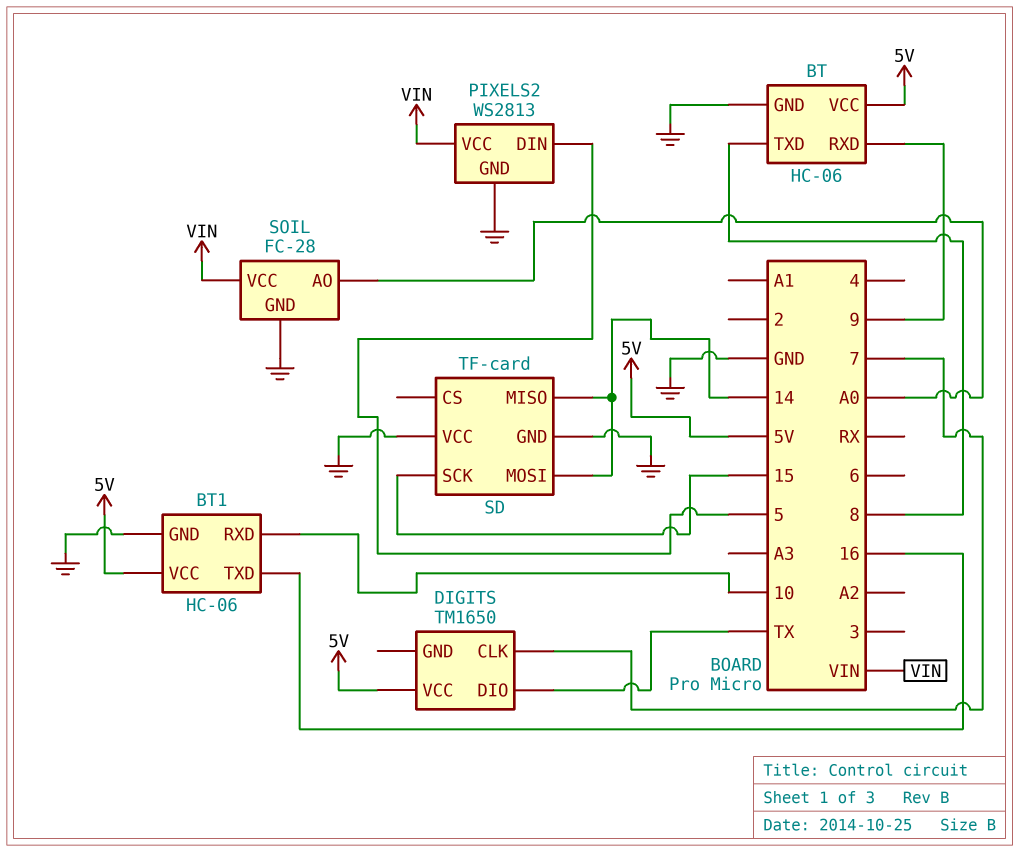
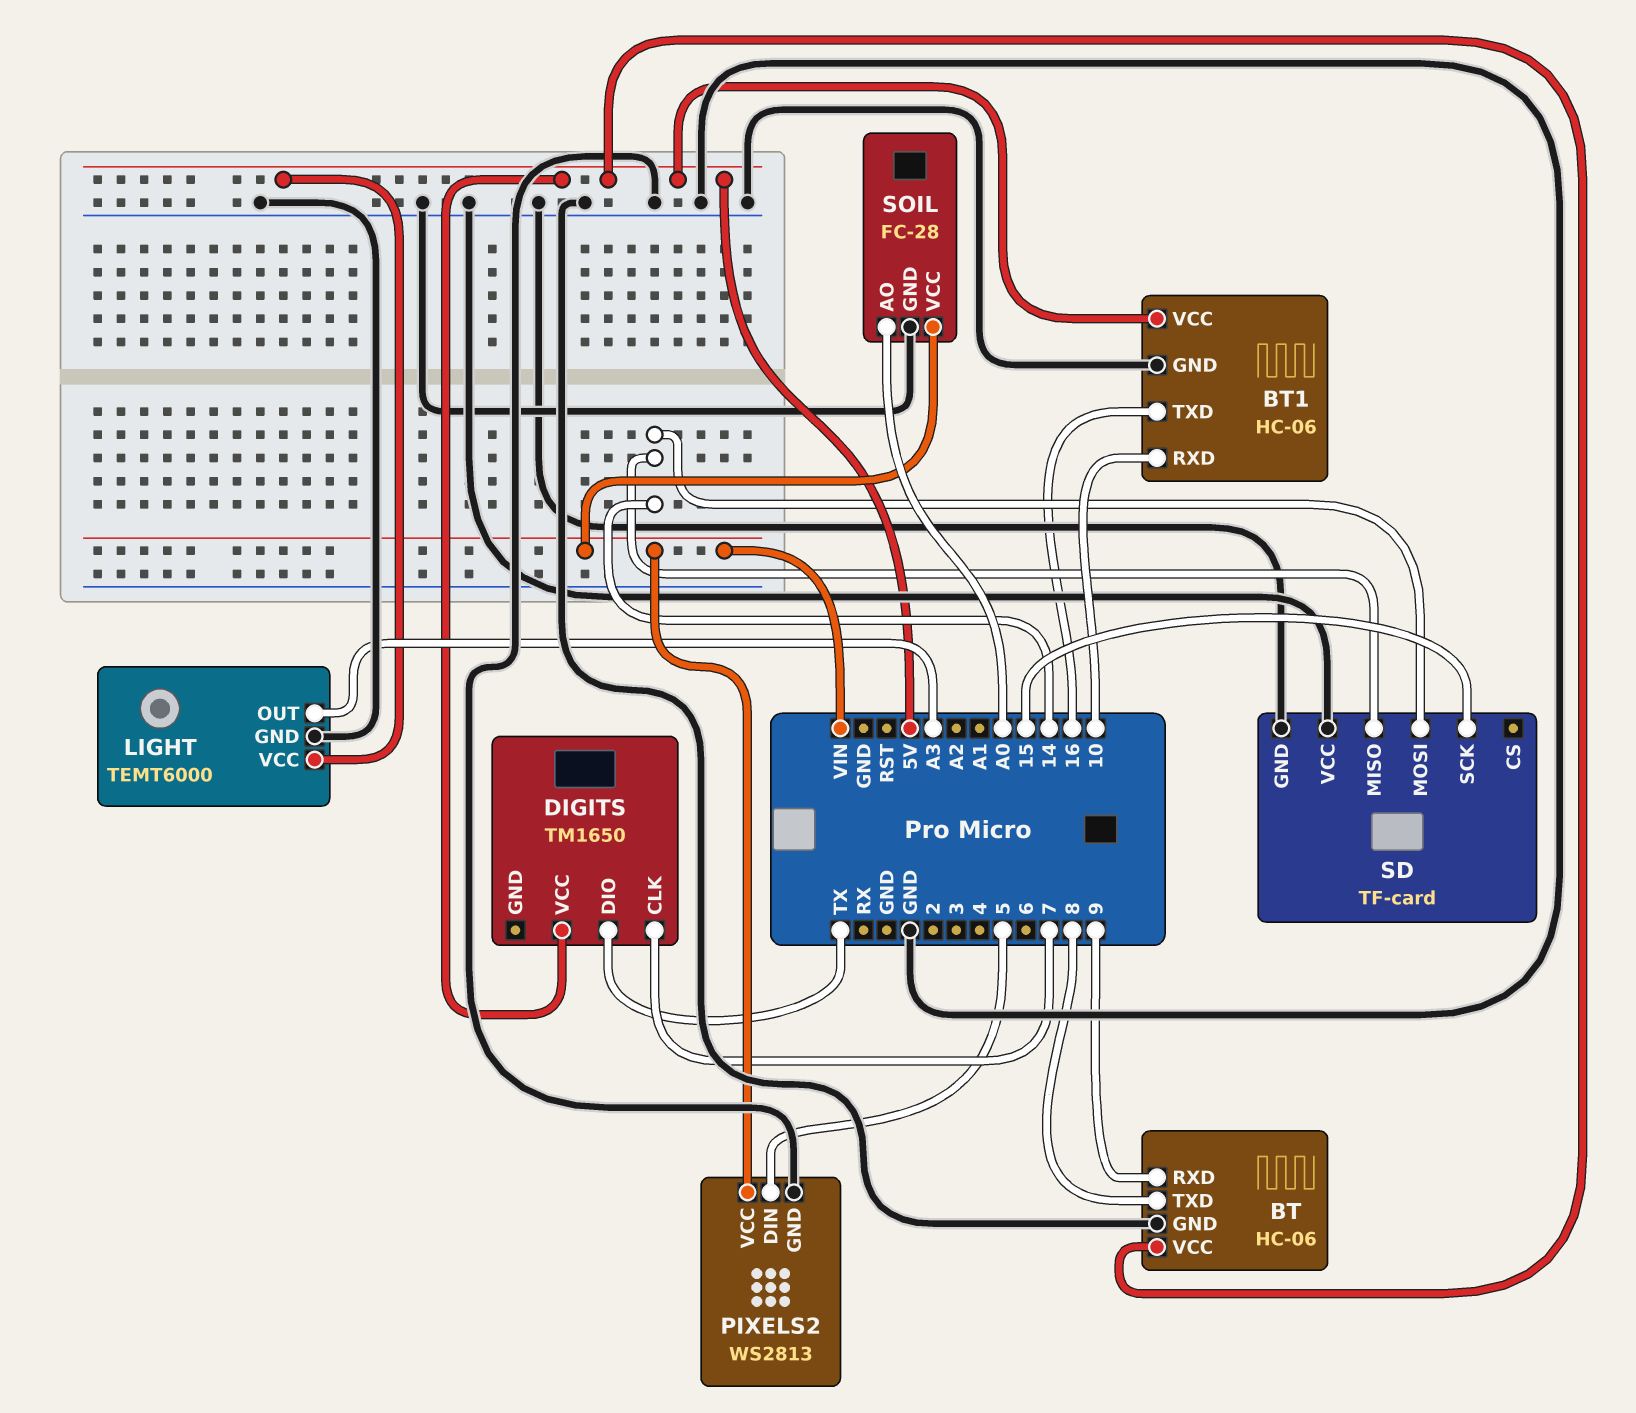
LIGHT: none -> TEMT6000
LIGHT pin GND: none -> GND
LIGHT pin OUT: none -> A3
LIGHT pin VCC: none -> 5V

